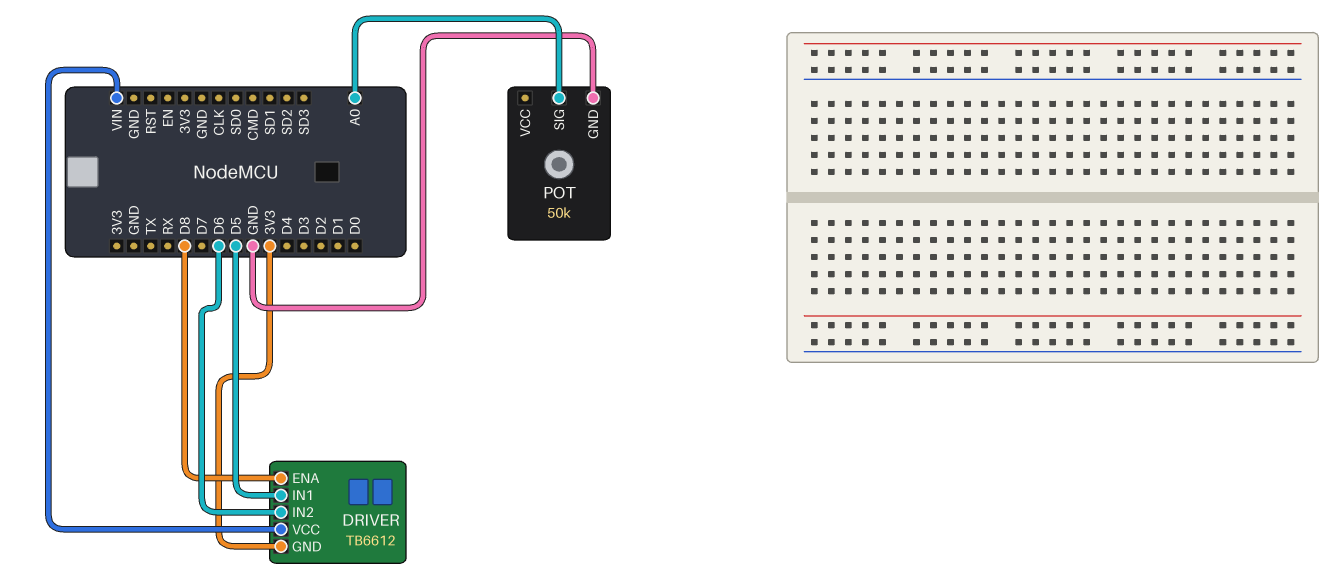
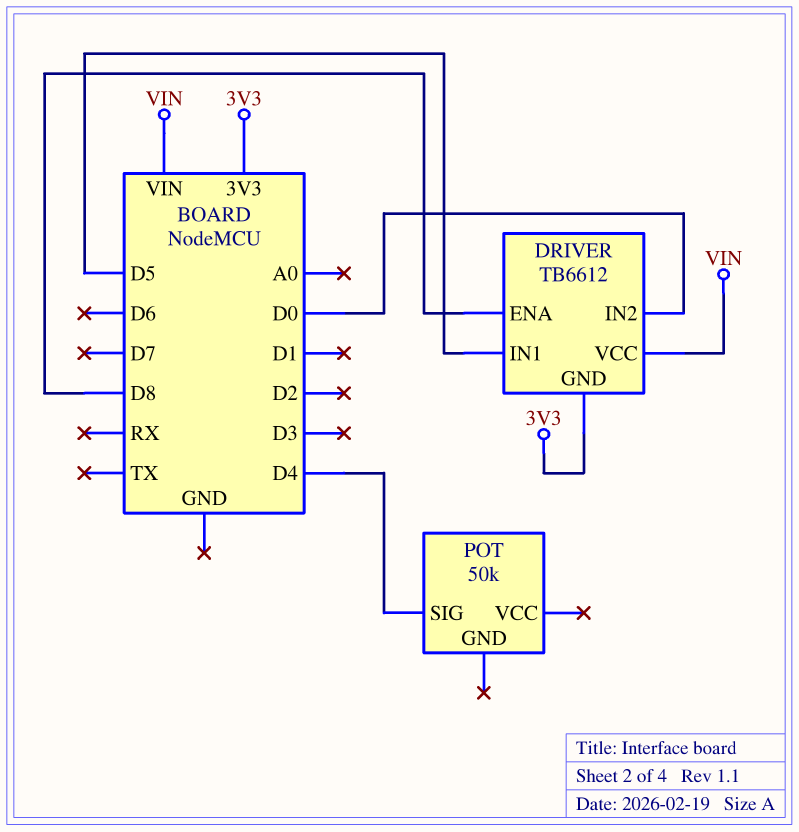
DRIVER pin IN2: D6 -> D0
POT pin GND: GND -> none
POT pin SIG: A0 -> D4

